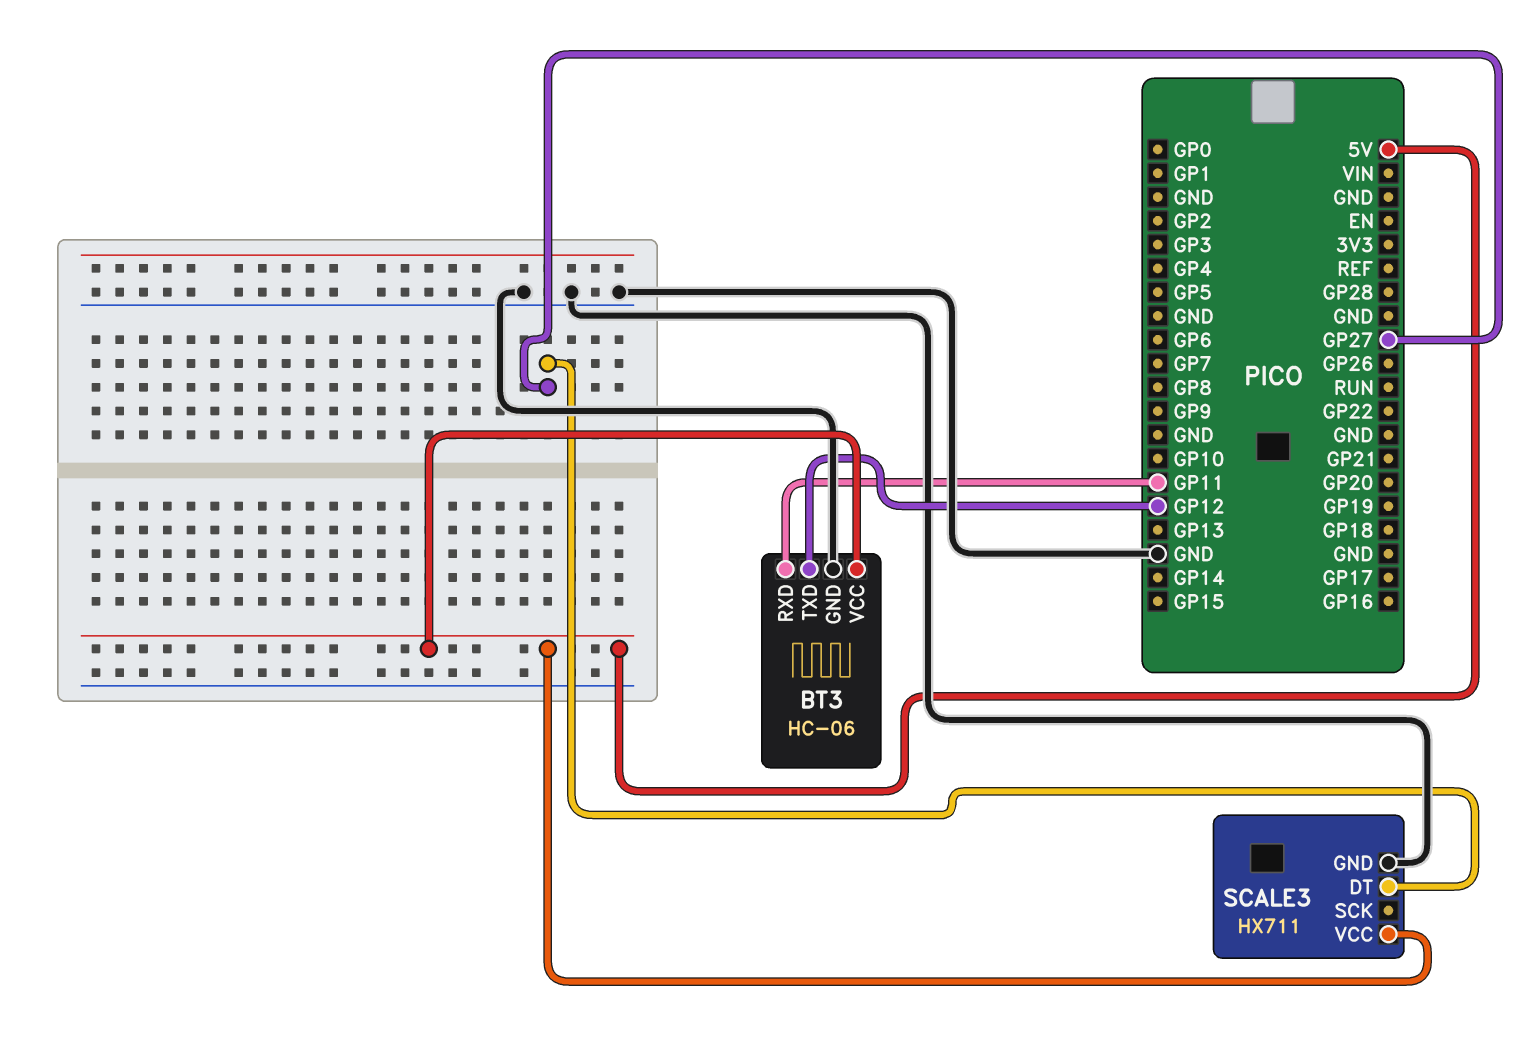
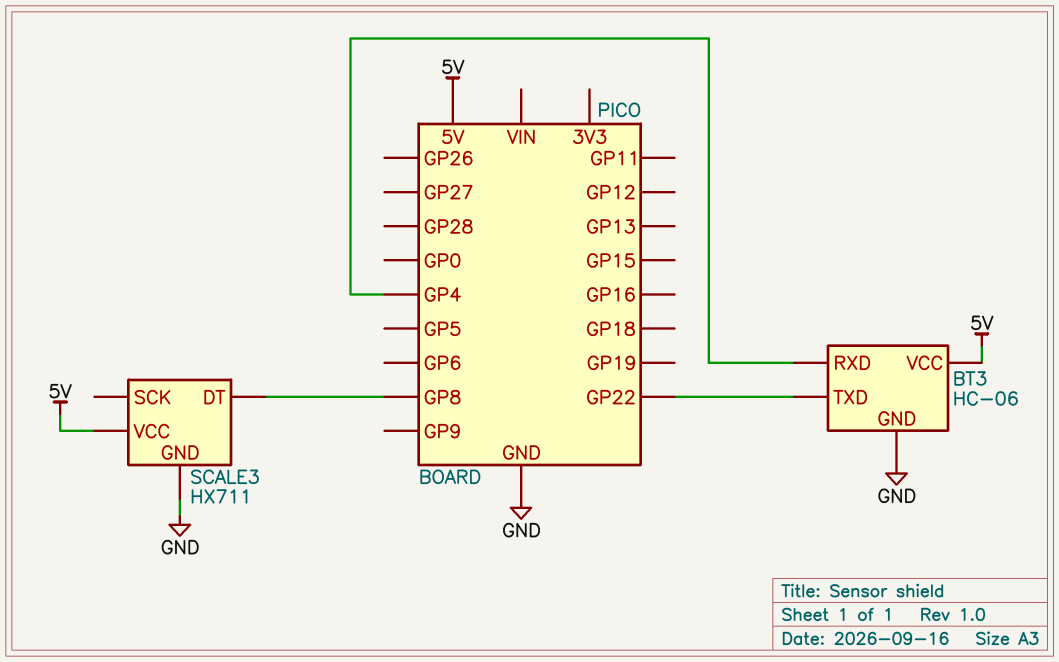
BT3 pin RXD: GP11 -> GP4
BT3 pin TXD: GP12 -> GP22
SCALE3 pin DT: GP27 -> GP8

